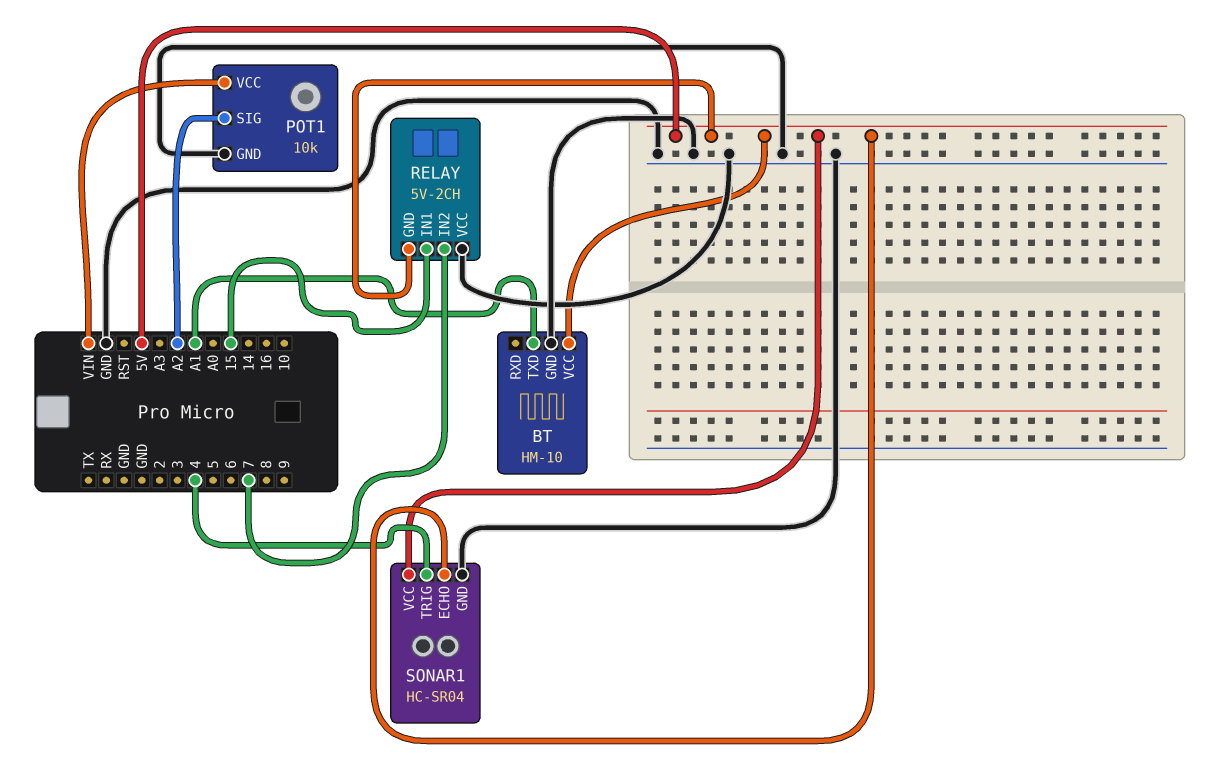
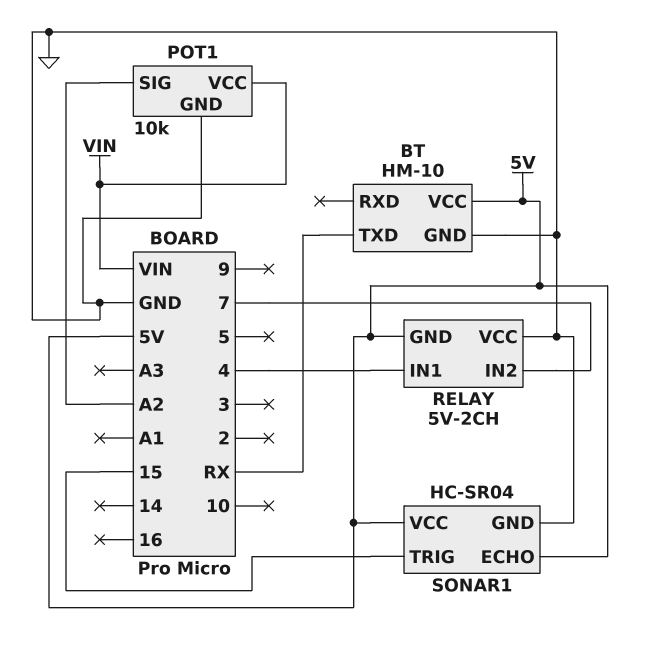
BT pin TXD: A1 -> RX
RELAY pin IN1: 15 -> 4
SONAR1 pin TRIG: 4 -> 15

